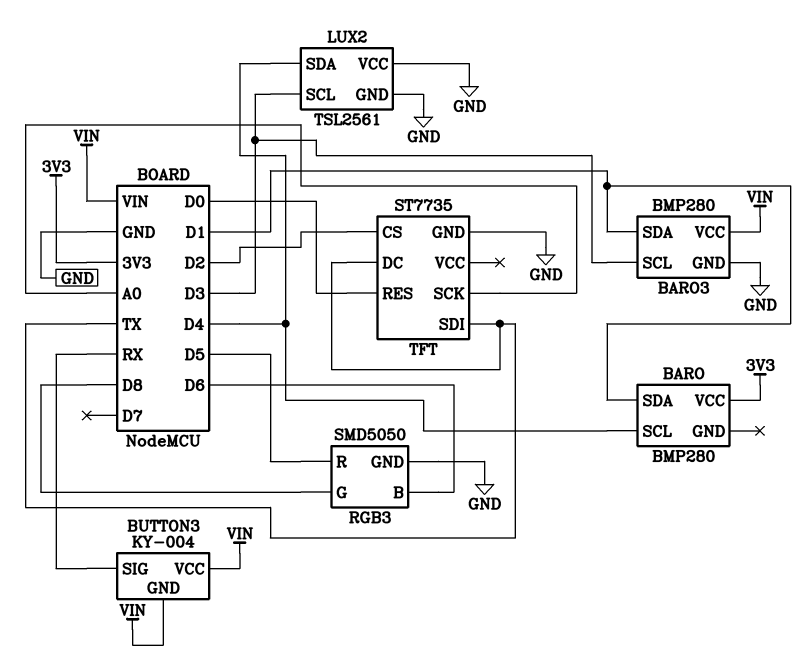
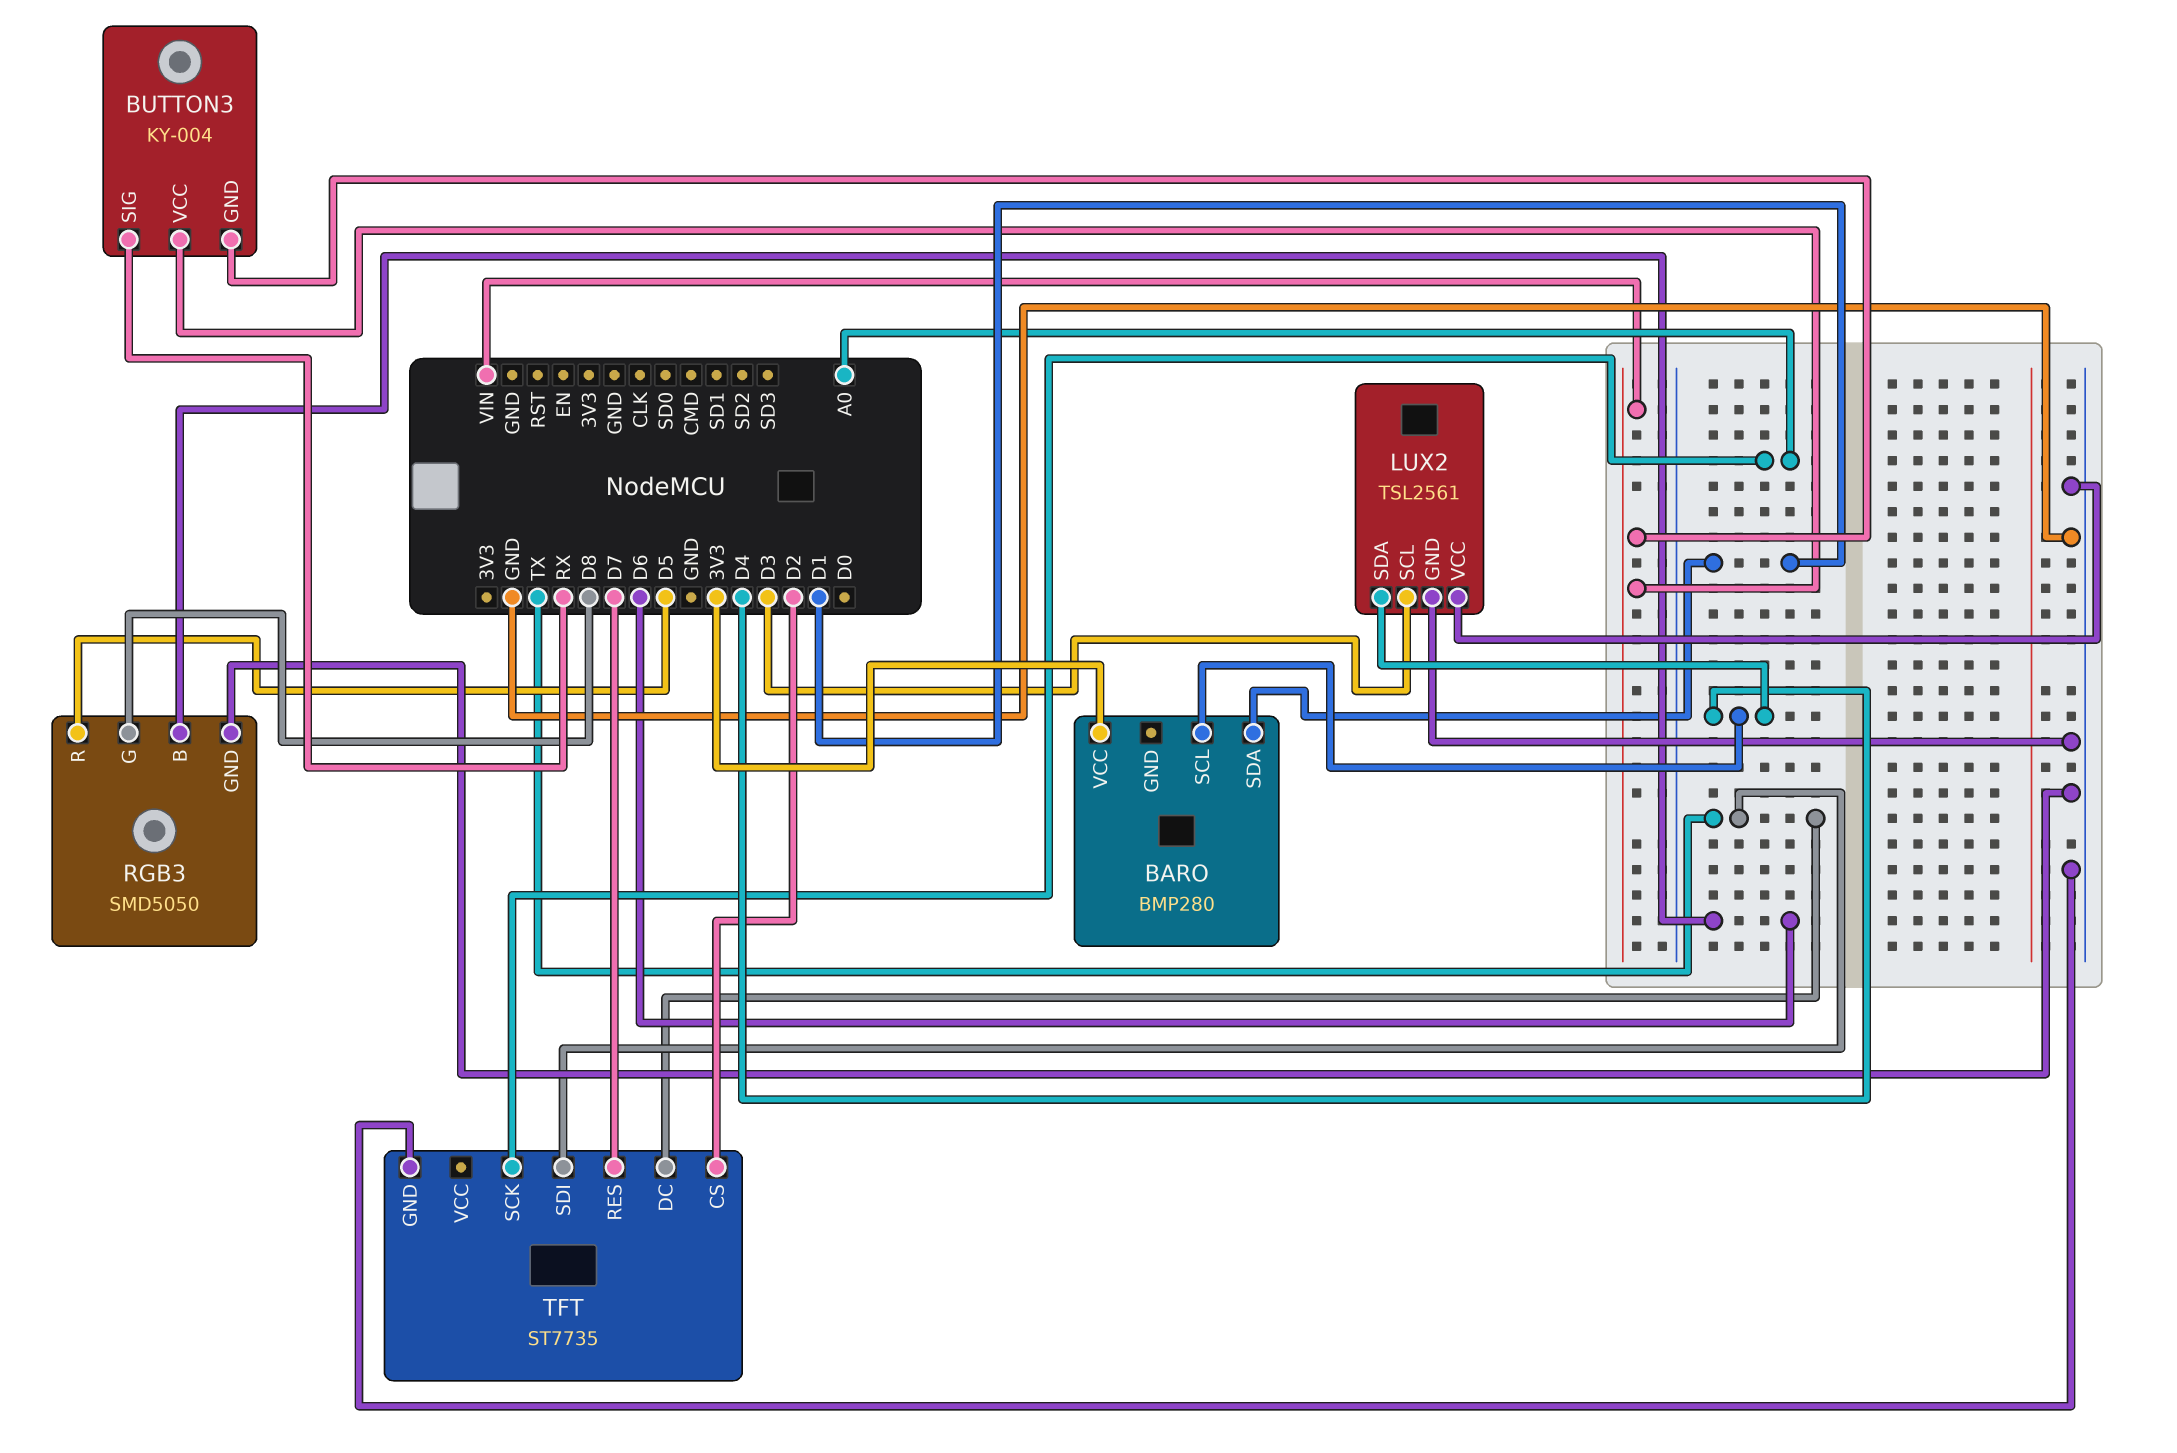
BARO3: BMP280 -> none
BARO3 pin GND: GND -> none
BARO3 pin SCL: D3 -> none
BARO3 pin SDA: D1 -> none
BARO3 pin VCC: VIN -> none
TFT pin RES: D0 -> D7

